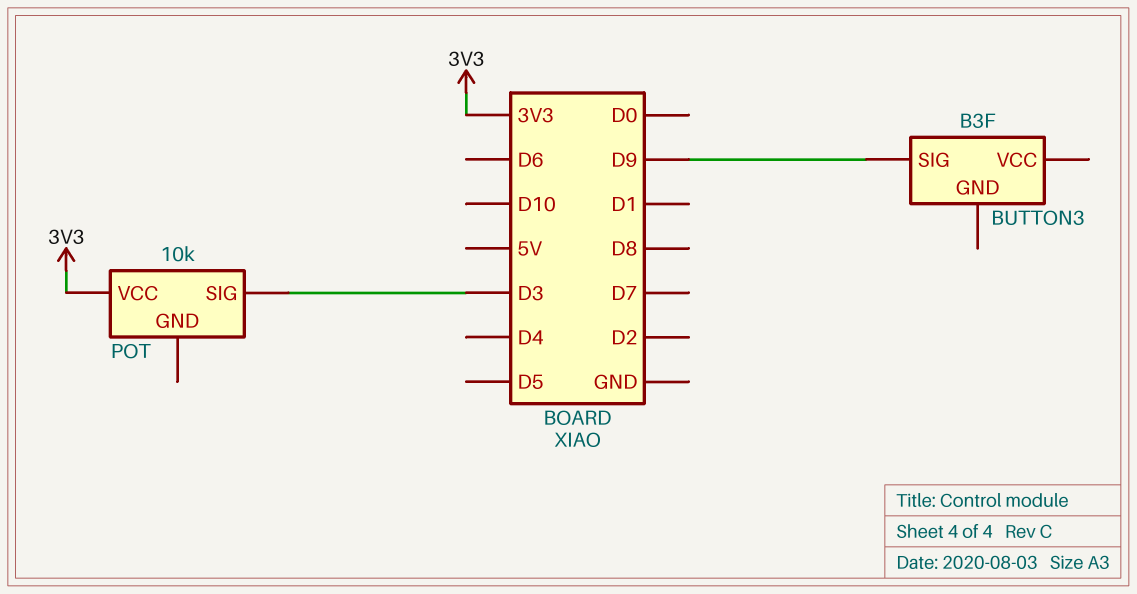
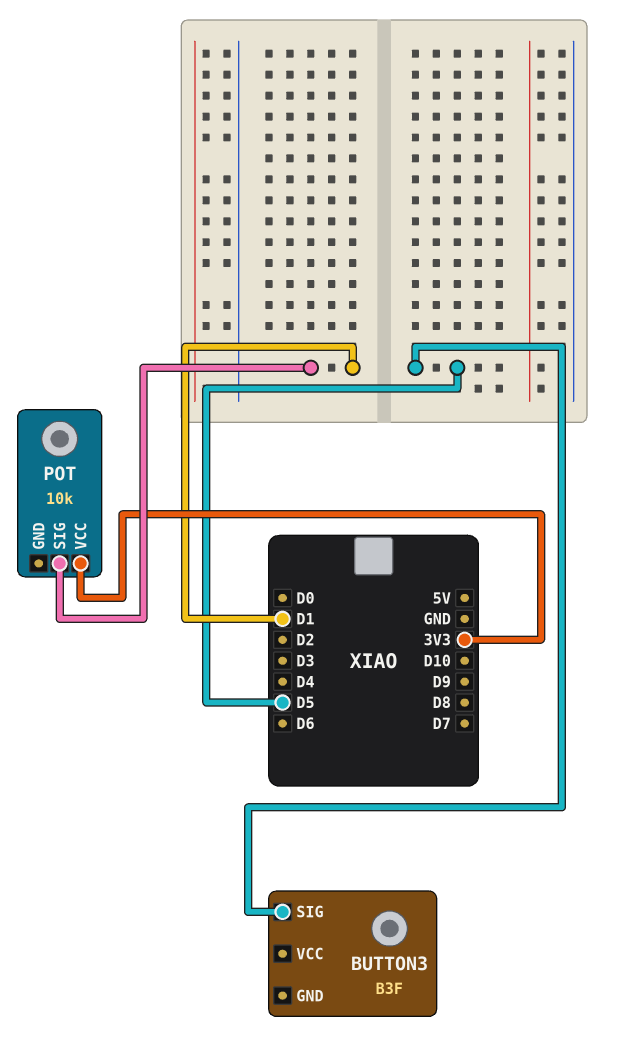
BUTTON3 pin SIG: D9 -> D5
POT pin SIG: D3 -> D1

